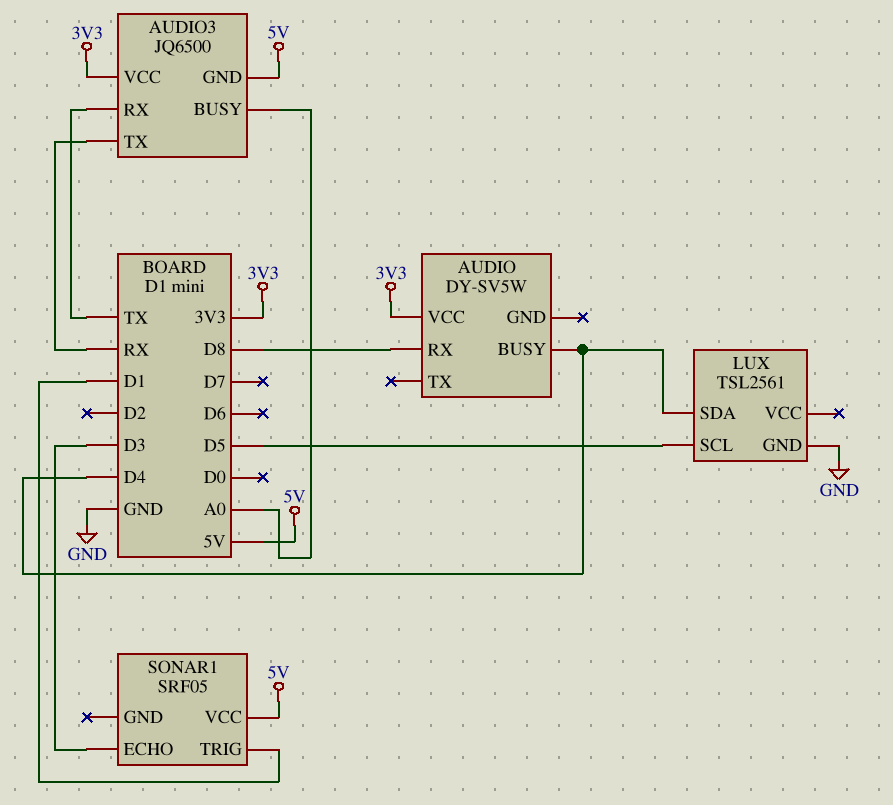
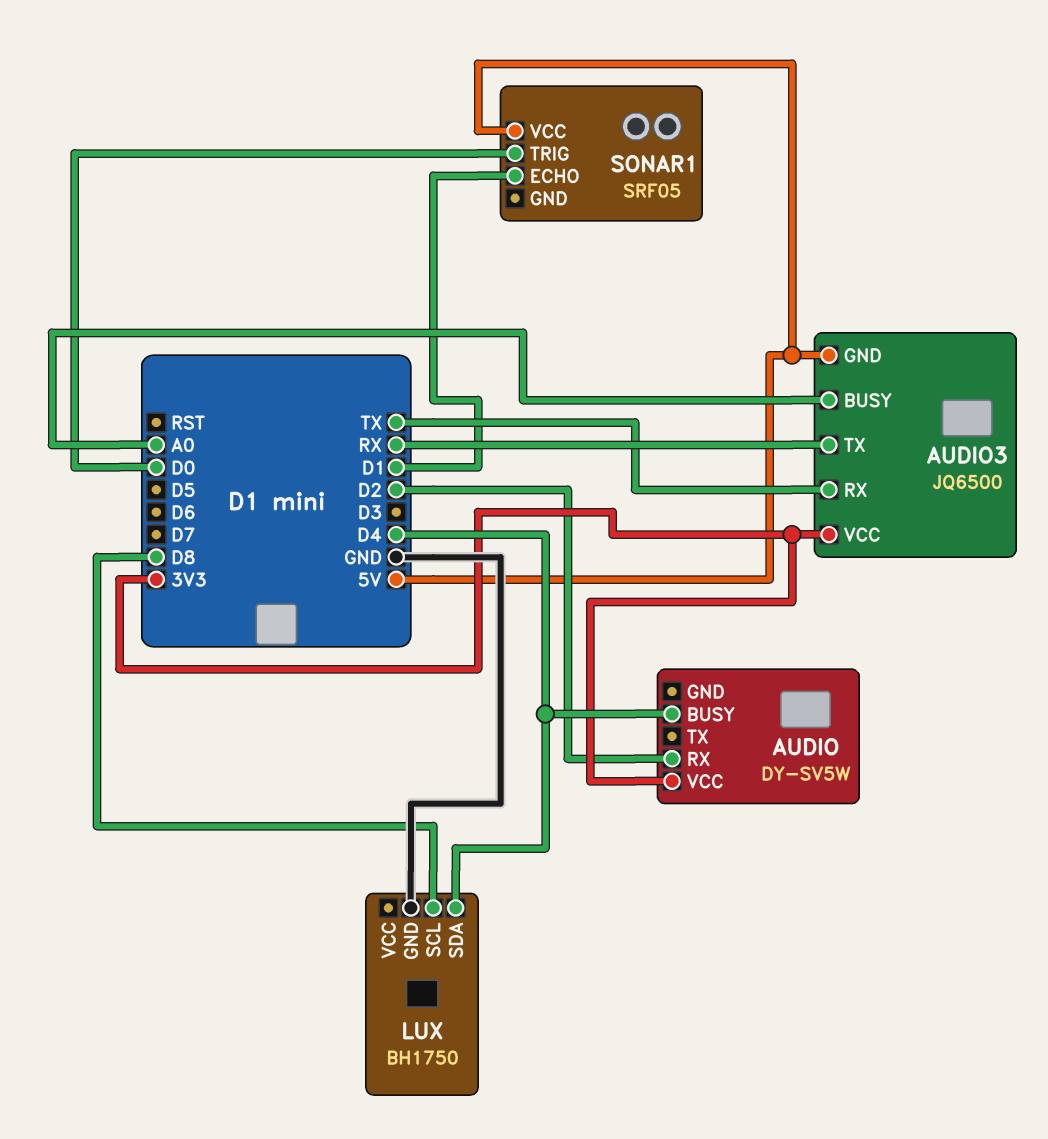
AUDIO pin RX: D8 -> D2
LUX: TSL2561 -> BH1750
LUX pin SCL: D5 -> D8
SONAR1 pin ECHO: D3 -> D1
SONAR1 pin TRIG: D1 -> D0

